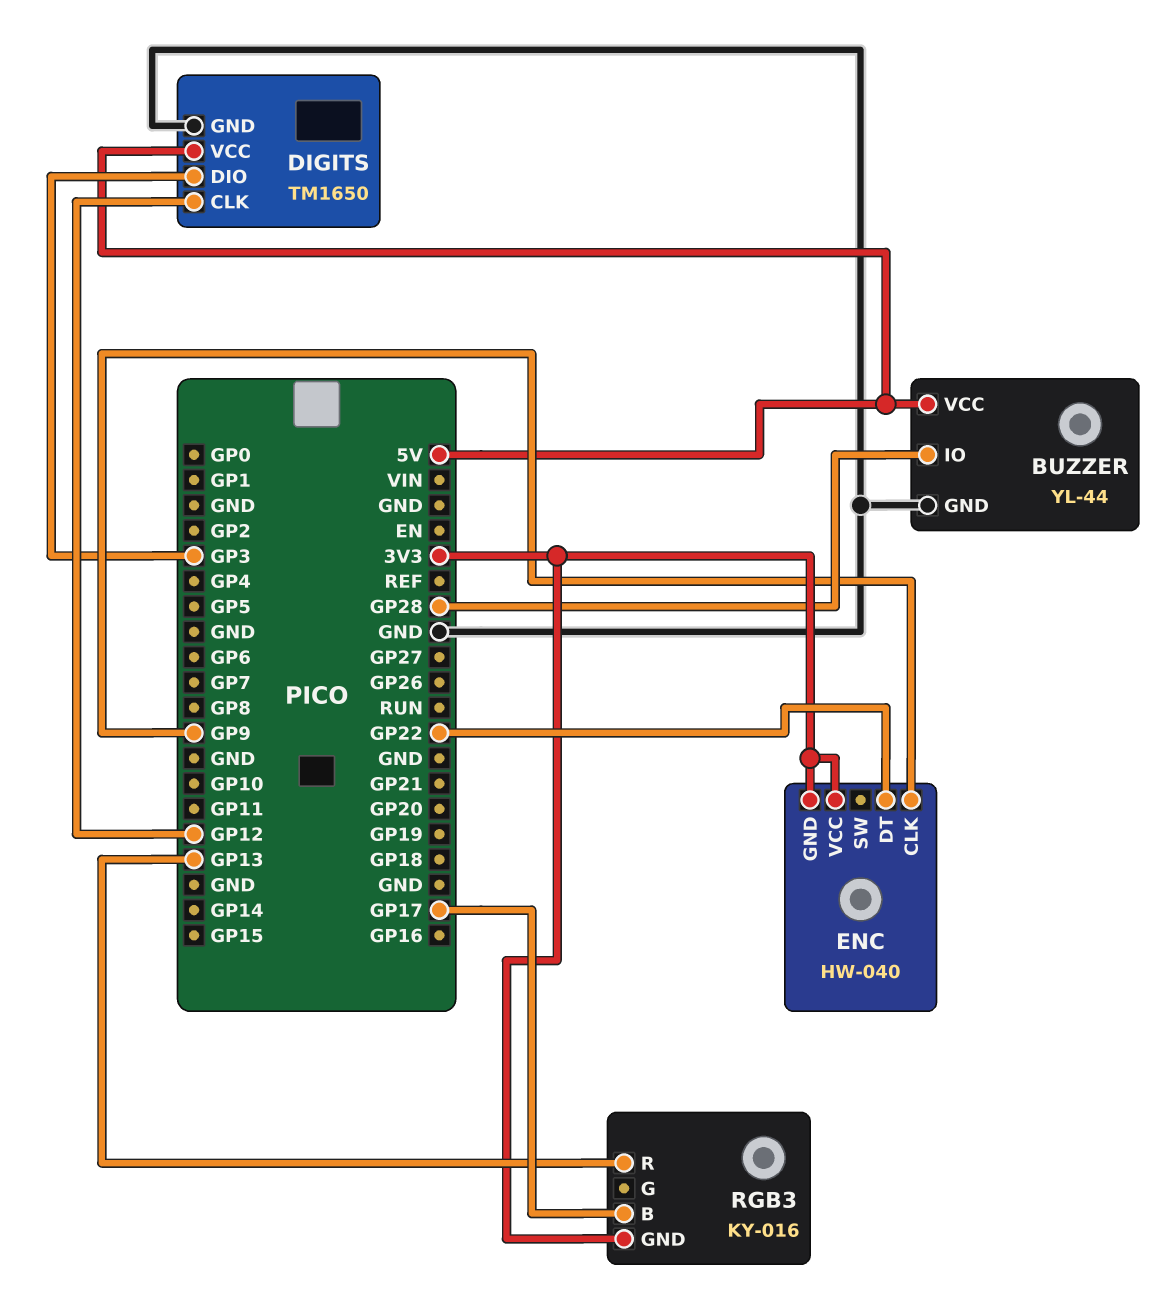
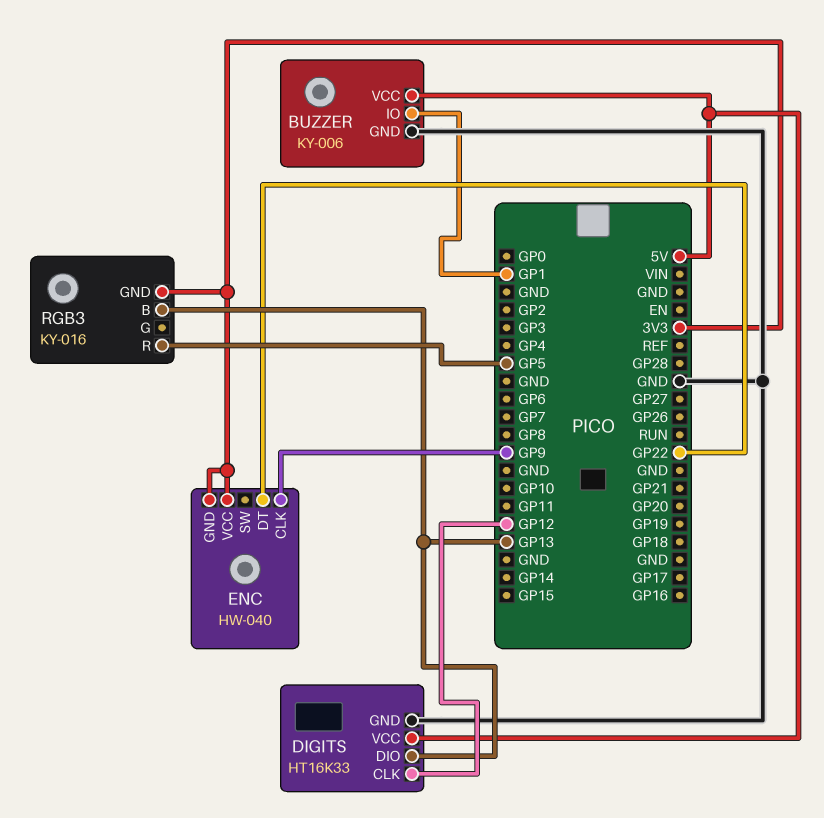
BUZZER: YL-44 -> KY-006
BUZZER pin IO: GP28 -> GP1
DIGITS: TM1650 -> HT16K33
DIGITS pin DIO: GP3 -> GP13
RGB3 pin B: GP17 -> GP13
RGB3 pin R: GP13 -> GP5

